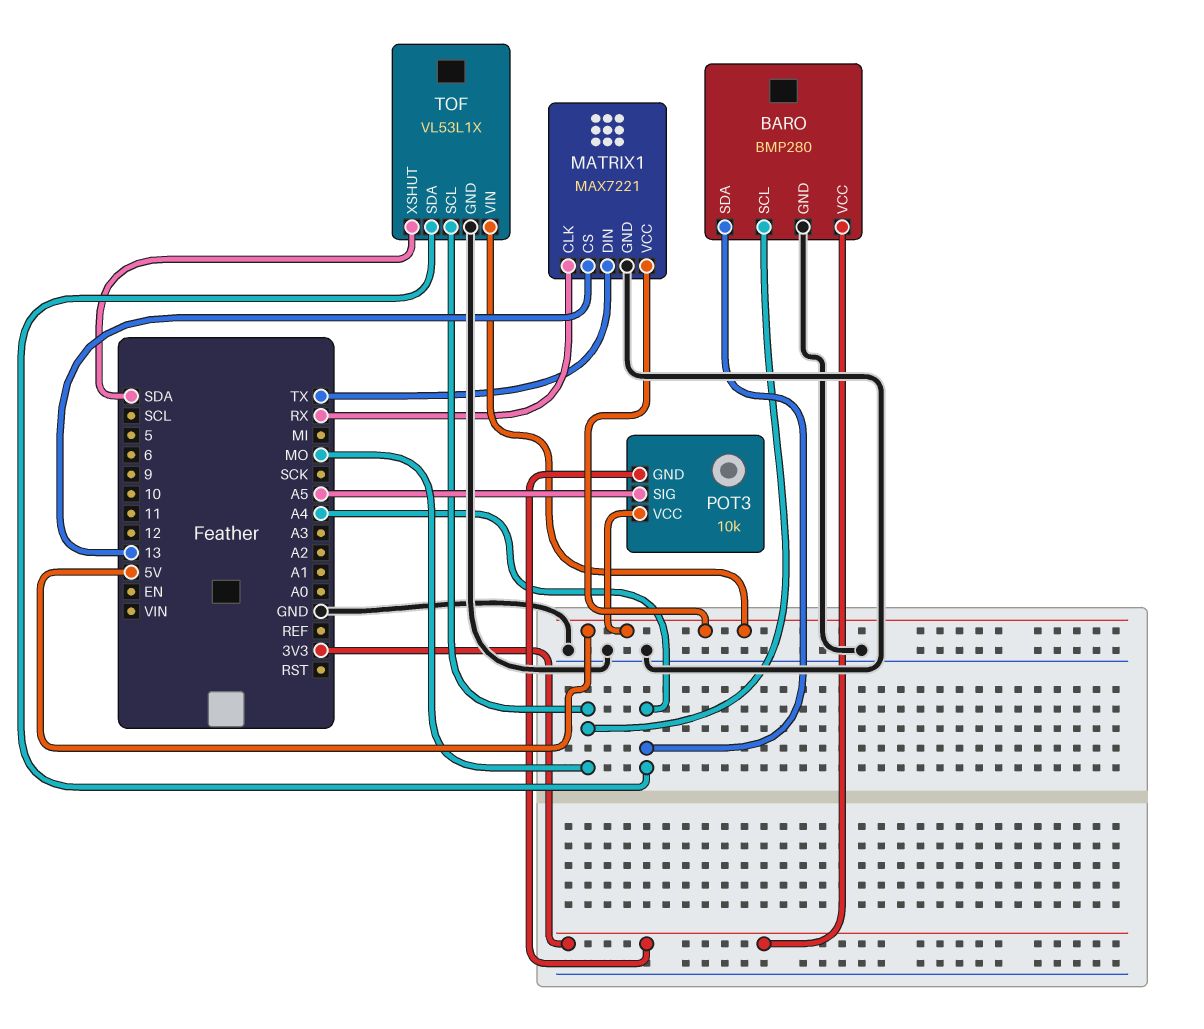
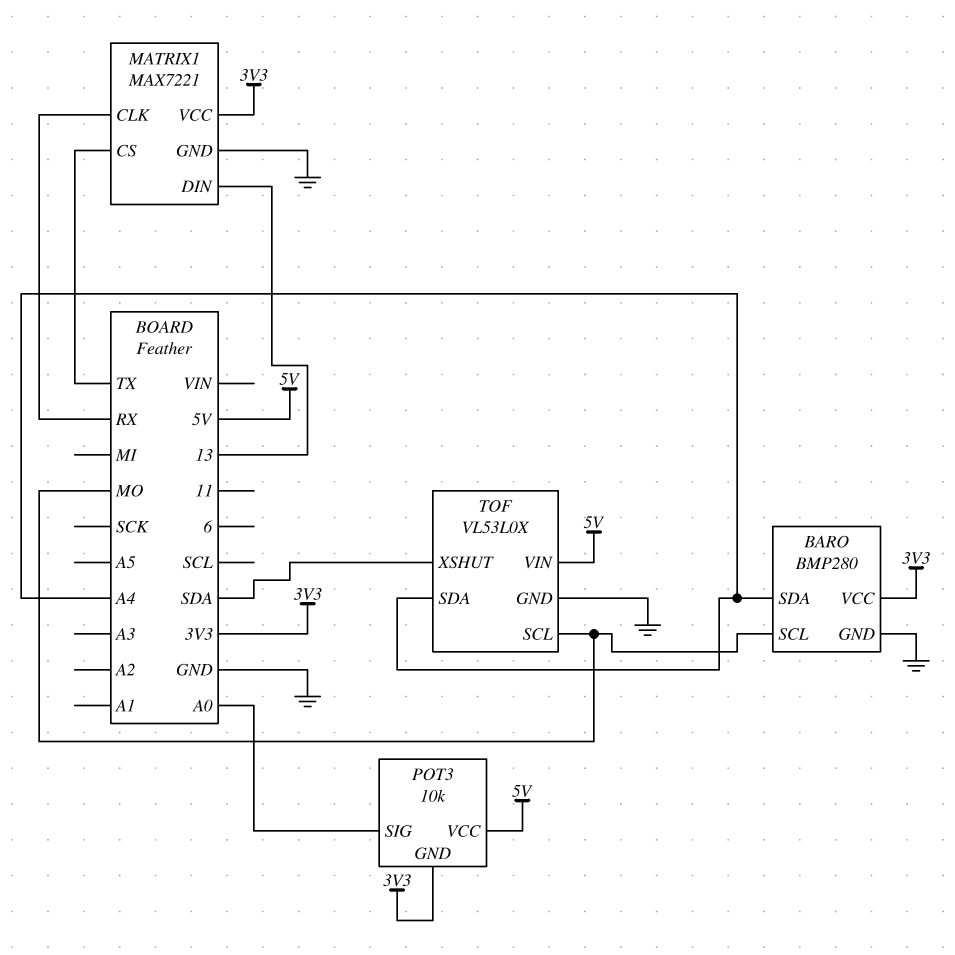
MATRIX1 pin CS: 13 -> TX
MATRIX1 pin DIN: TX -> 13
MATRIX1 pin VCC: 5V -> 3V3
POT3 pin SIG: A5 -> A0
TOF: VL53L1X -> VL53L0X

